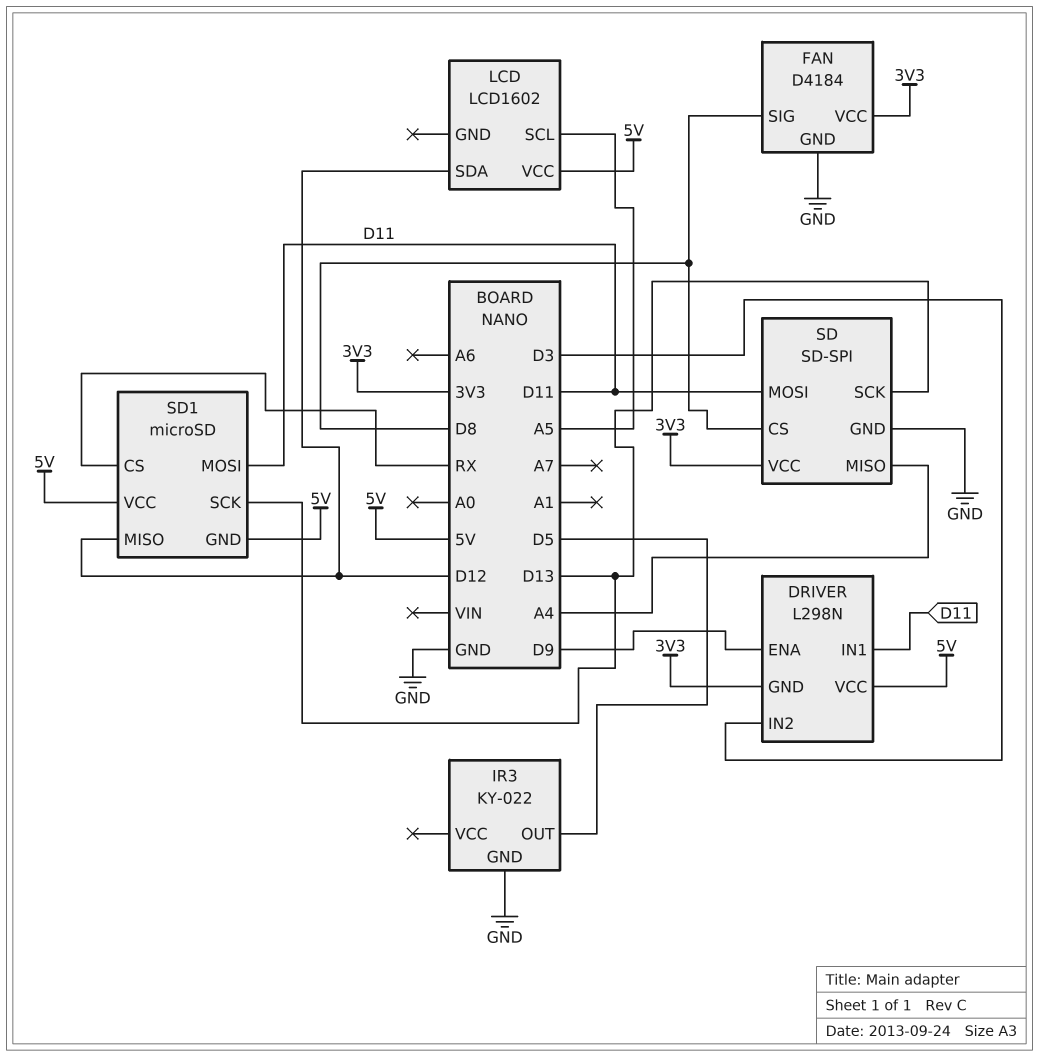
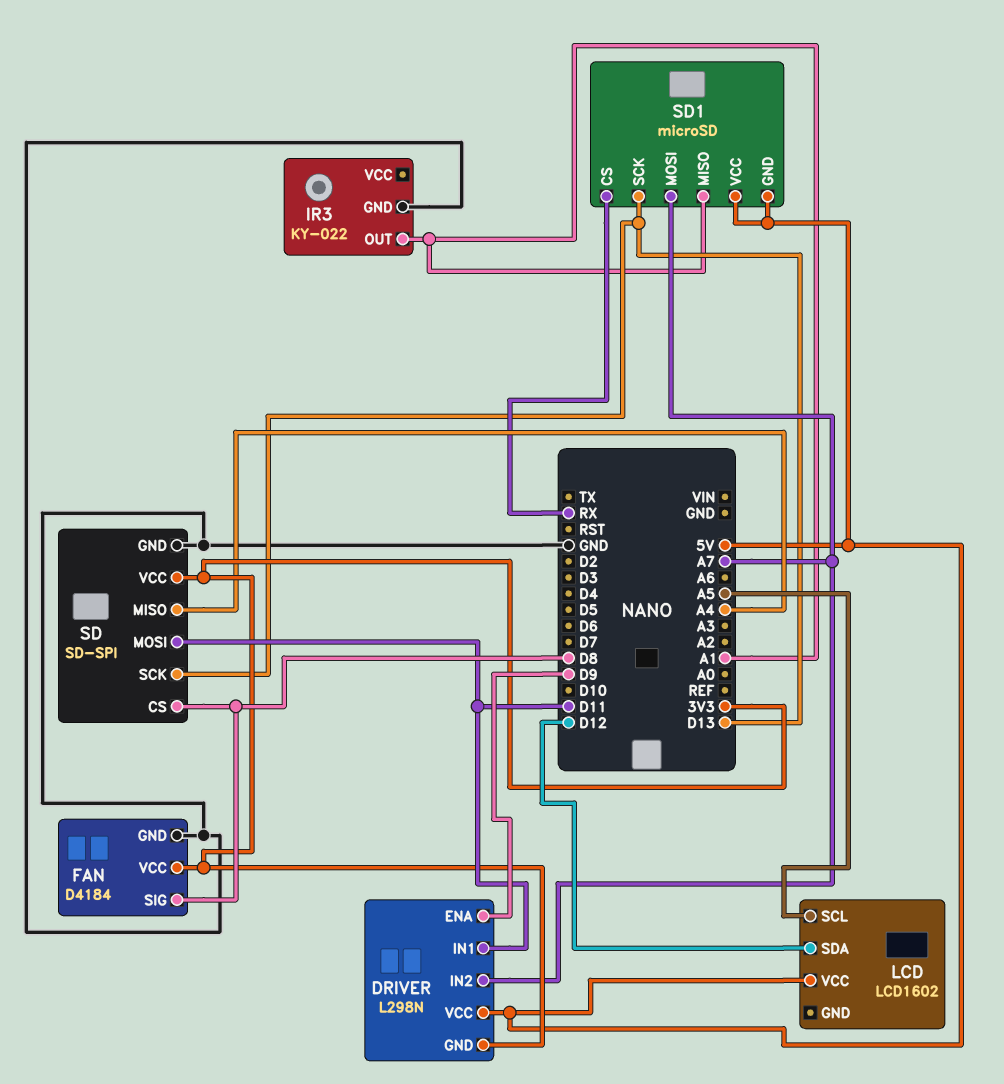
DRIVER pin IN2: D3 -> A7
IR3 pin OUT: D5 -> A1
SD1 pin MISO: D12 -> A1
SD1 pin MOSI: D11 -> A7

